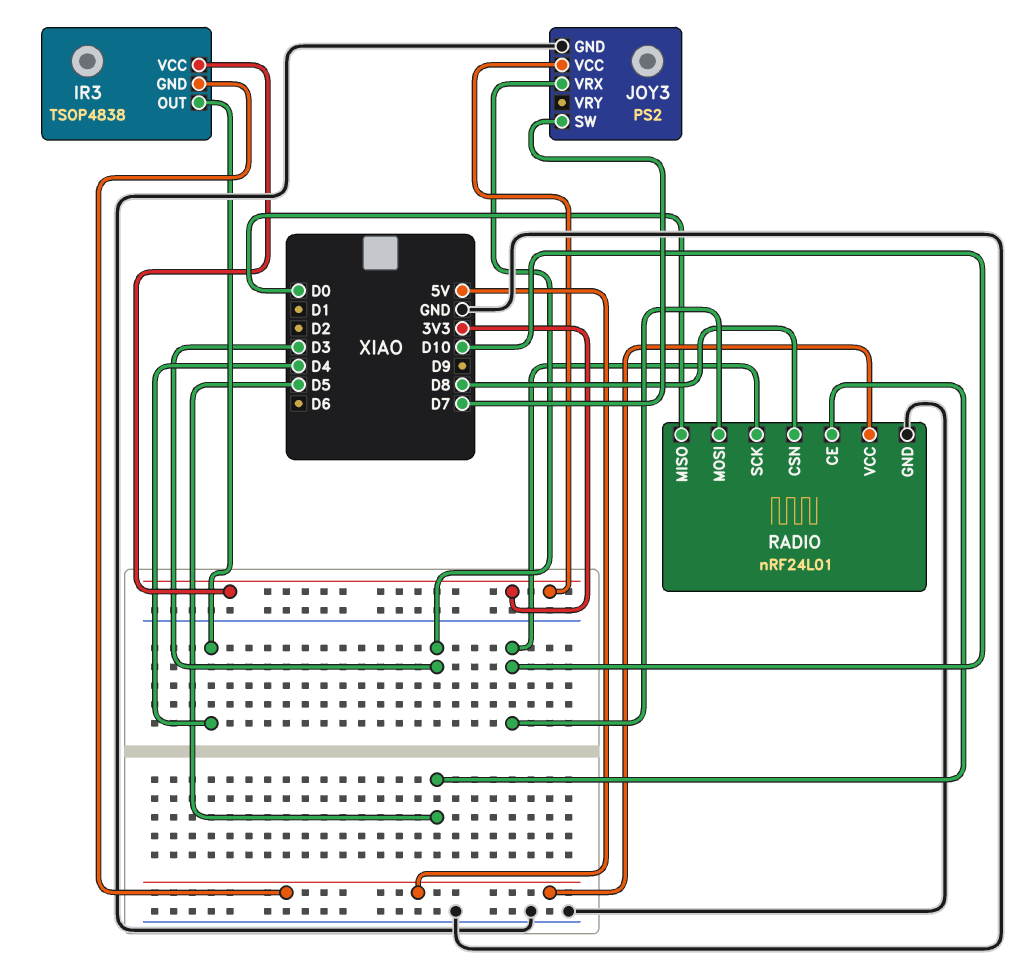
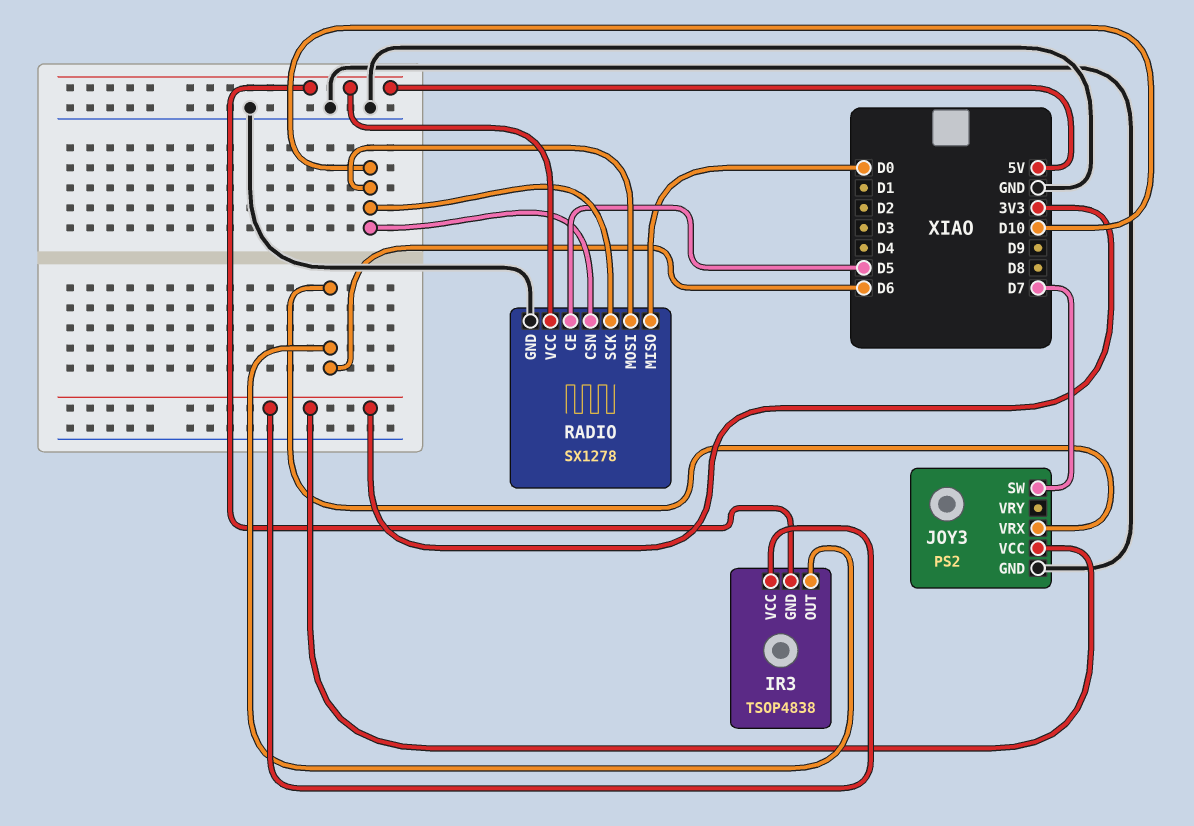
IR3 pin OUT: D4 -> D6
JOY3 pin VRX: D3 -> D6
RADIO: nRF24L01 -> SX1278
RADIO pin CSN: D8 -> D10

